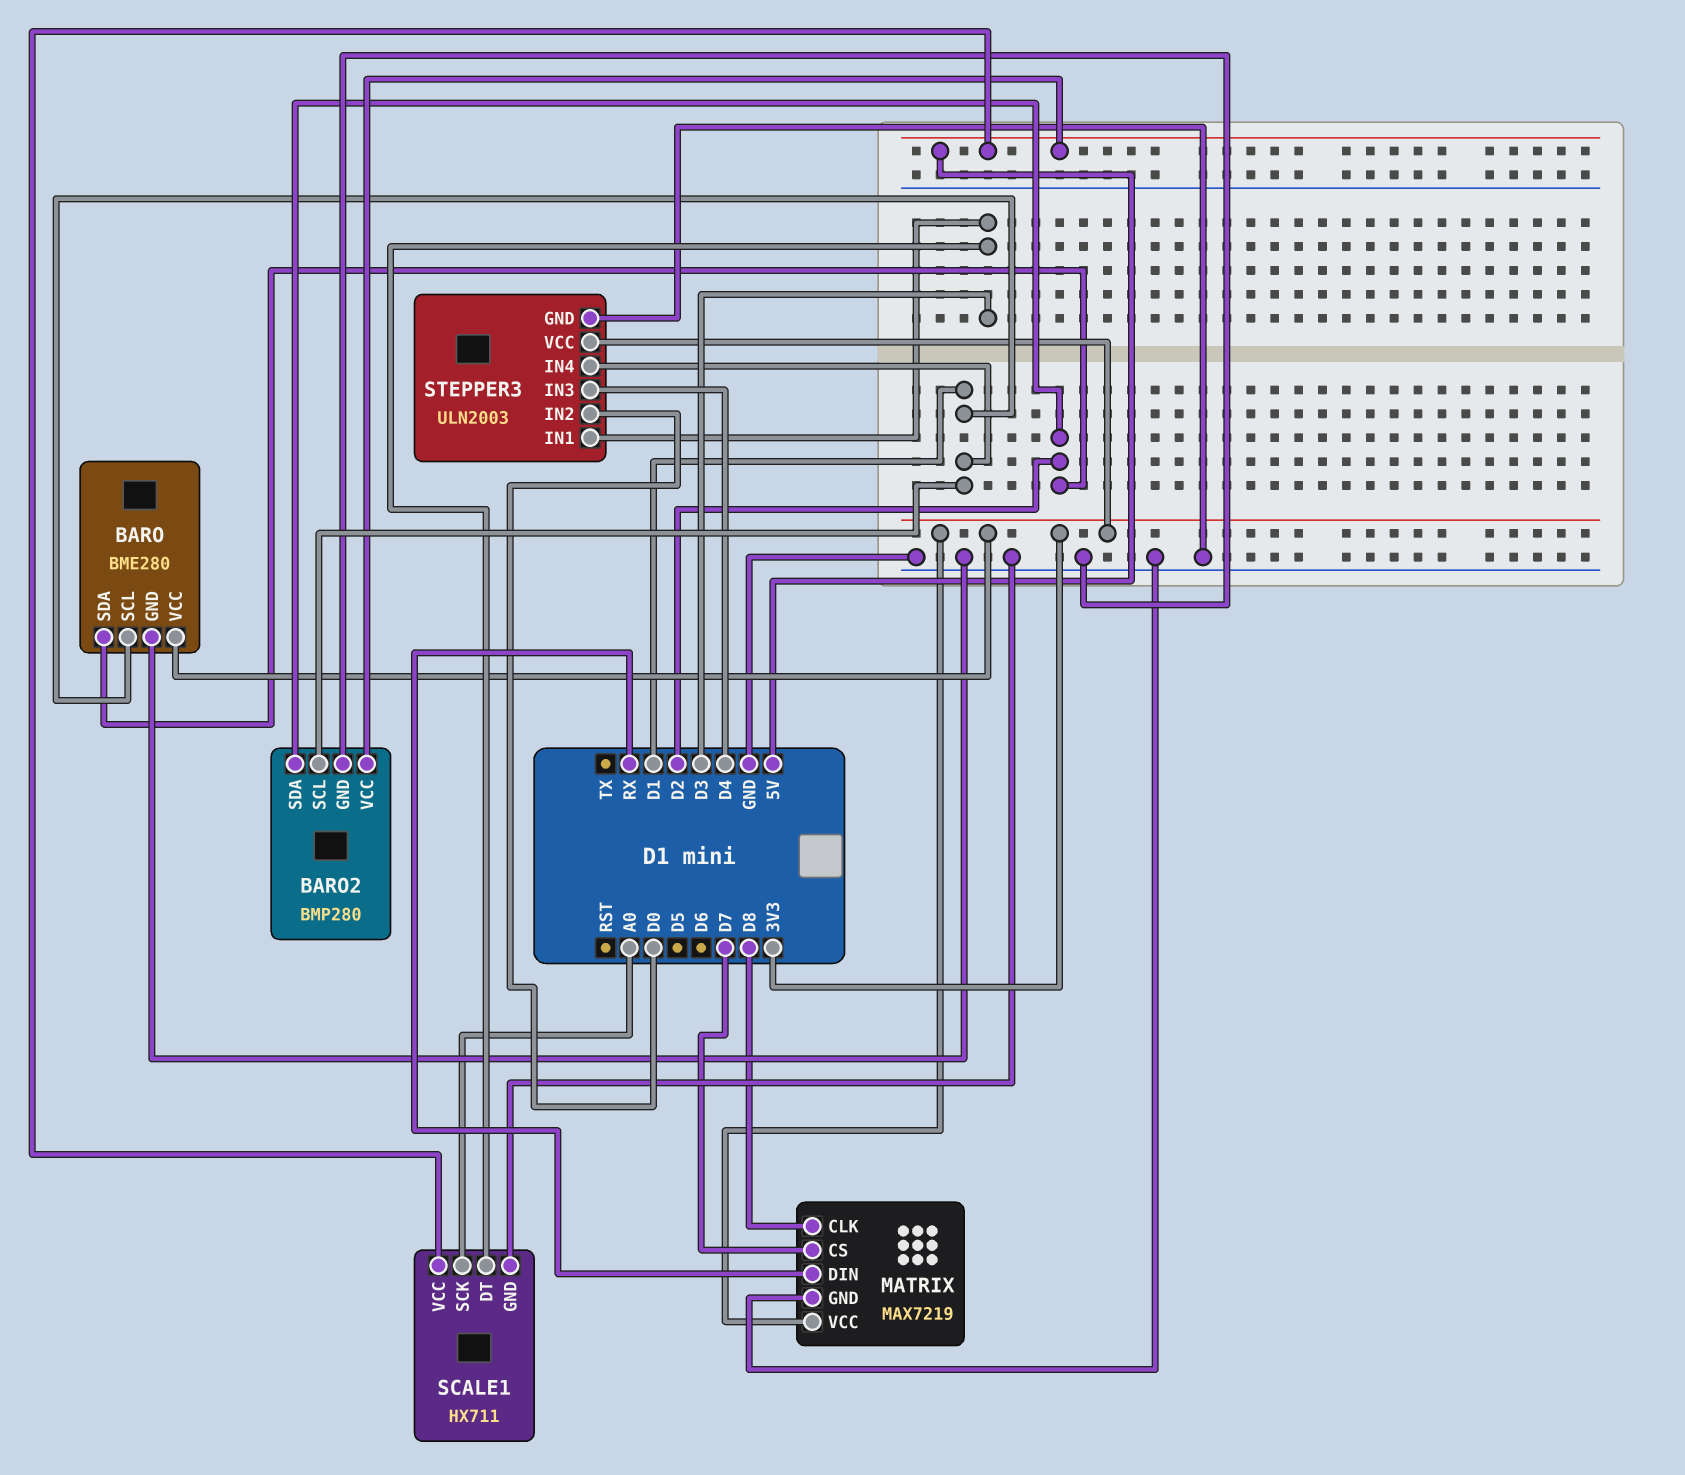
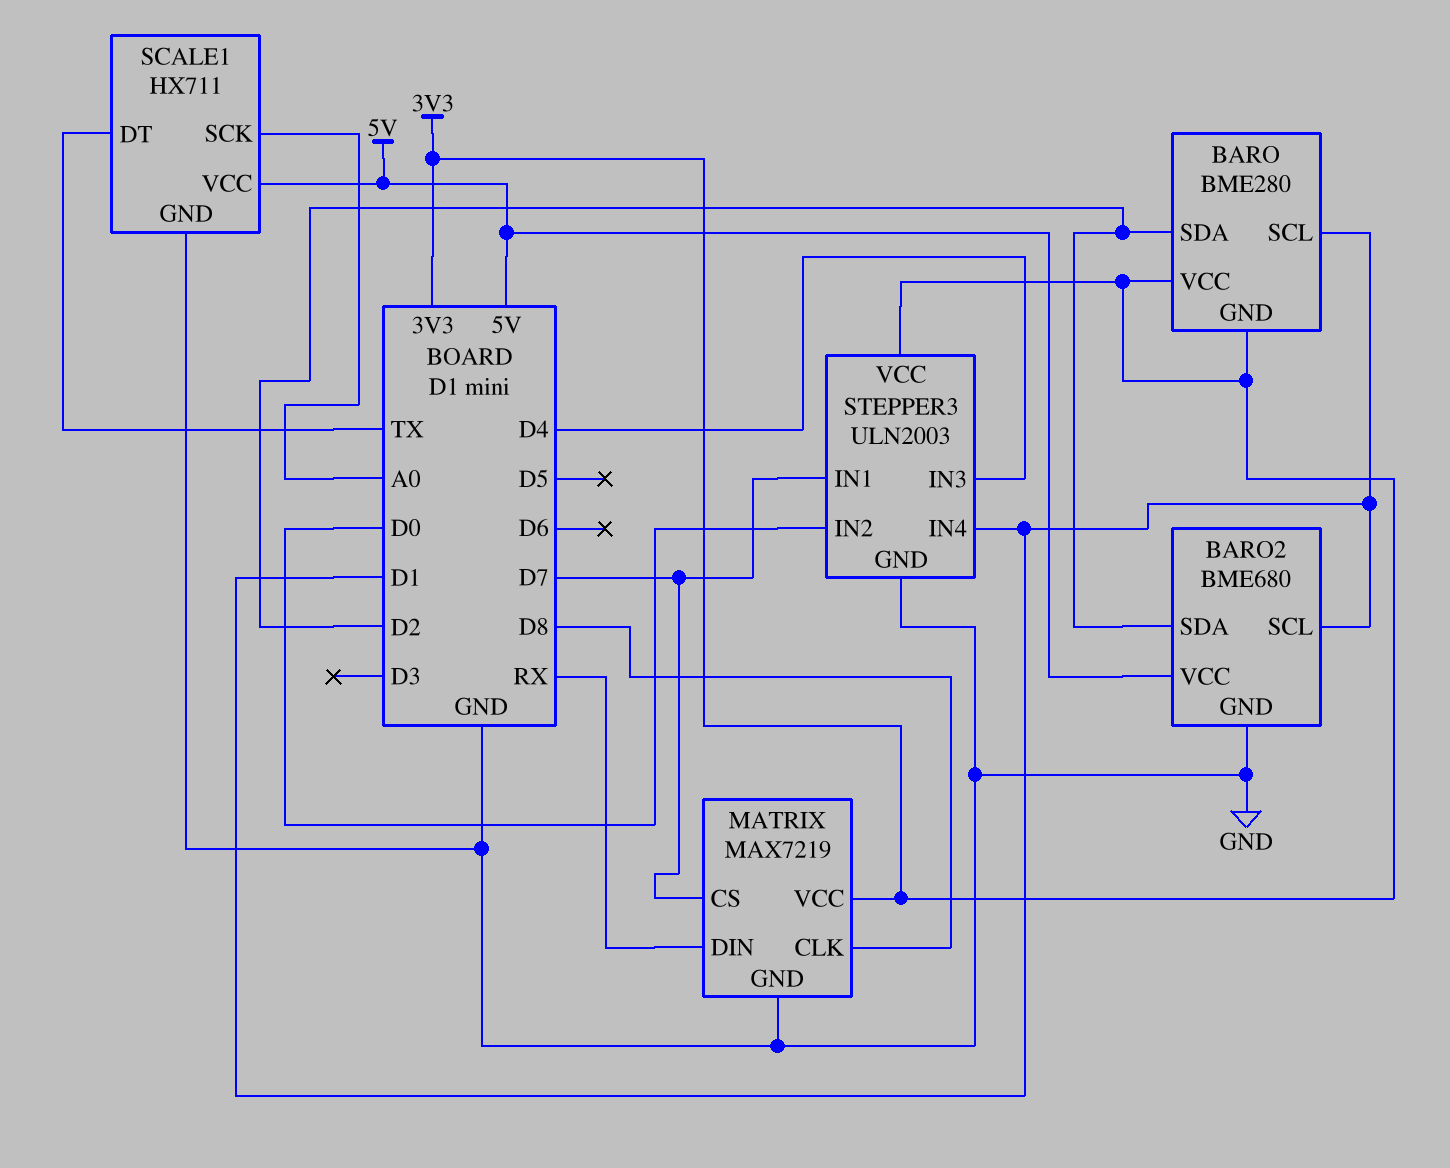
BARO pin GND: GND -> 3V3
BARO2: BMP280 -> BME680
SCALE1 pin DT: D3 -> TX
STEPPER3 pin IN1: D3 -> D7

